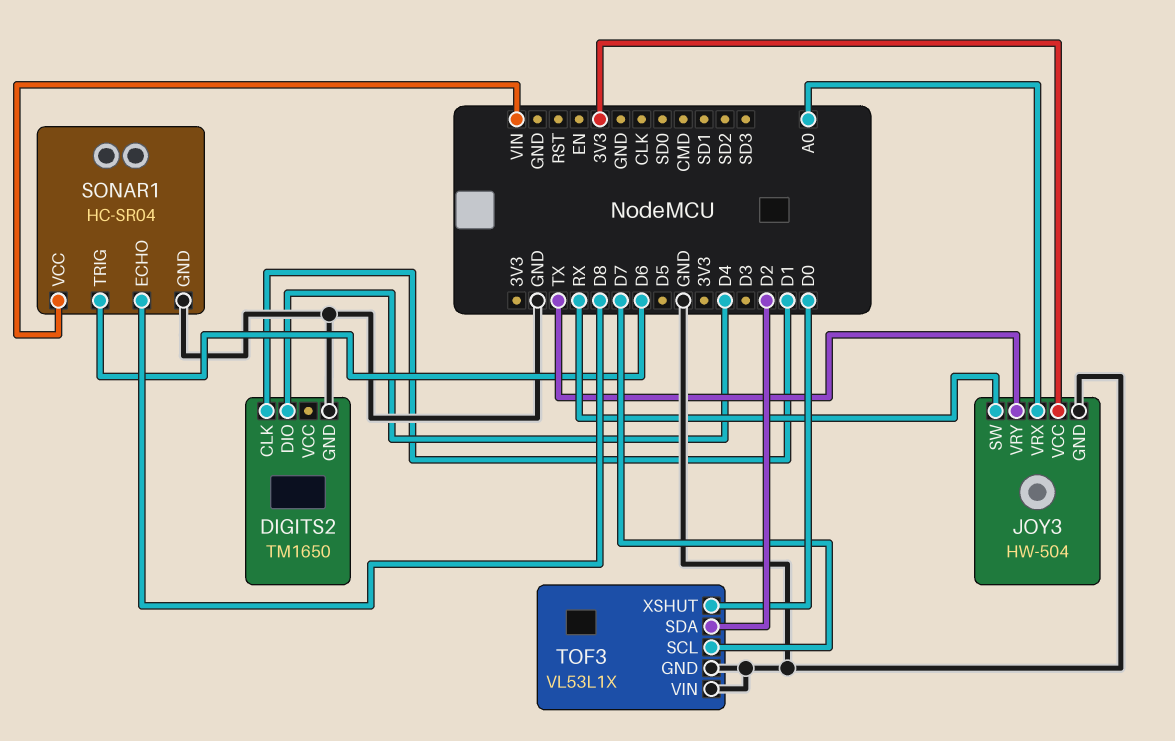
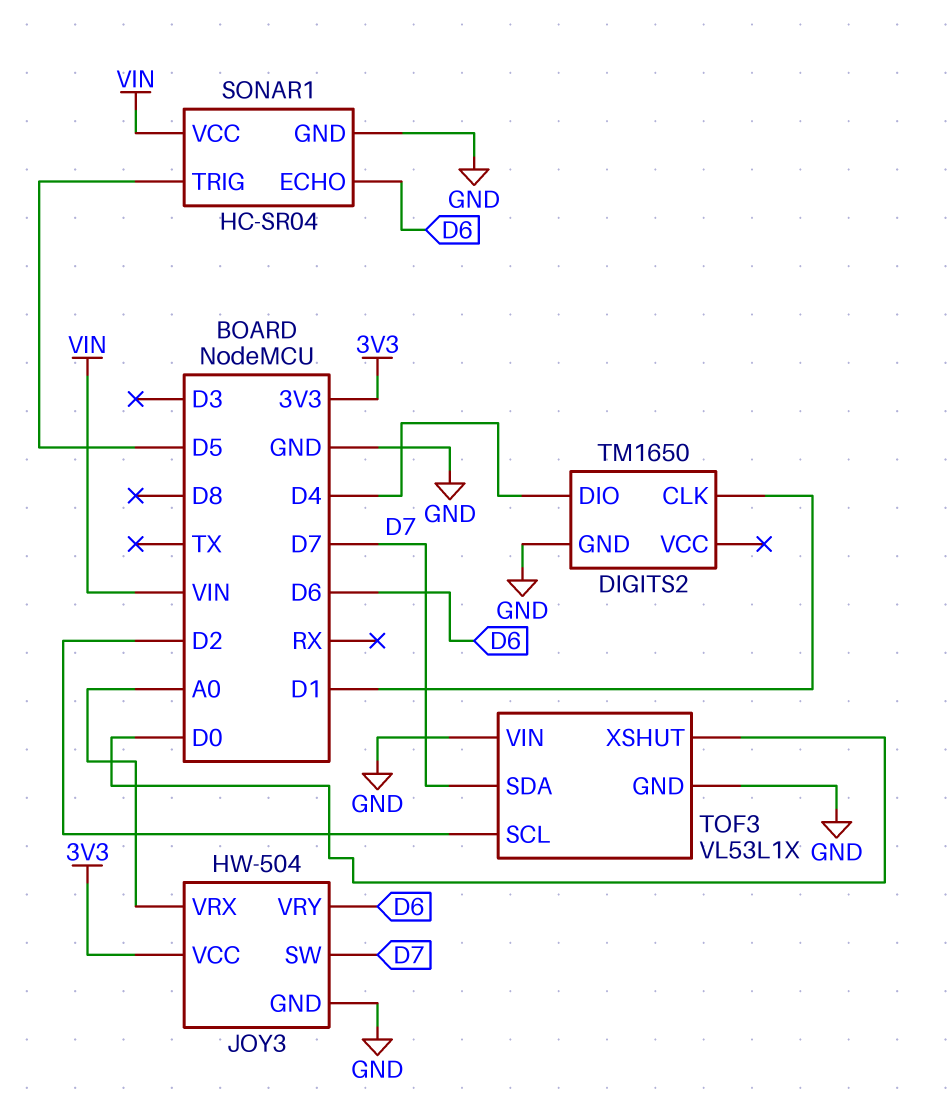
JOY3 pin SW: RX -> D7
JOY3 pin VRY: TX -> D6
SONAR1 pin ECHO: D8 -> D6
SONAR1 pin TRIG: D6 -> D5
TOF3 pin SCL: D7 -> D2
TOF3 pin SDA: D2 -> D7

